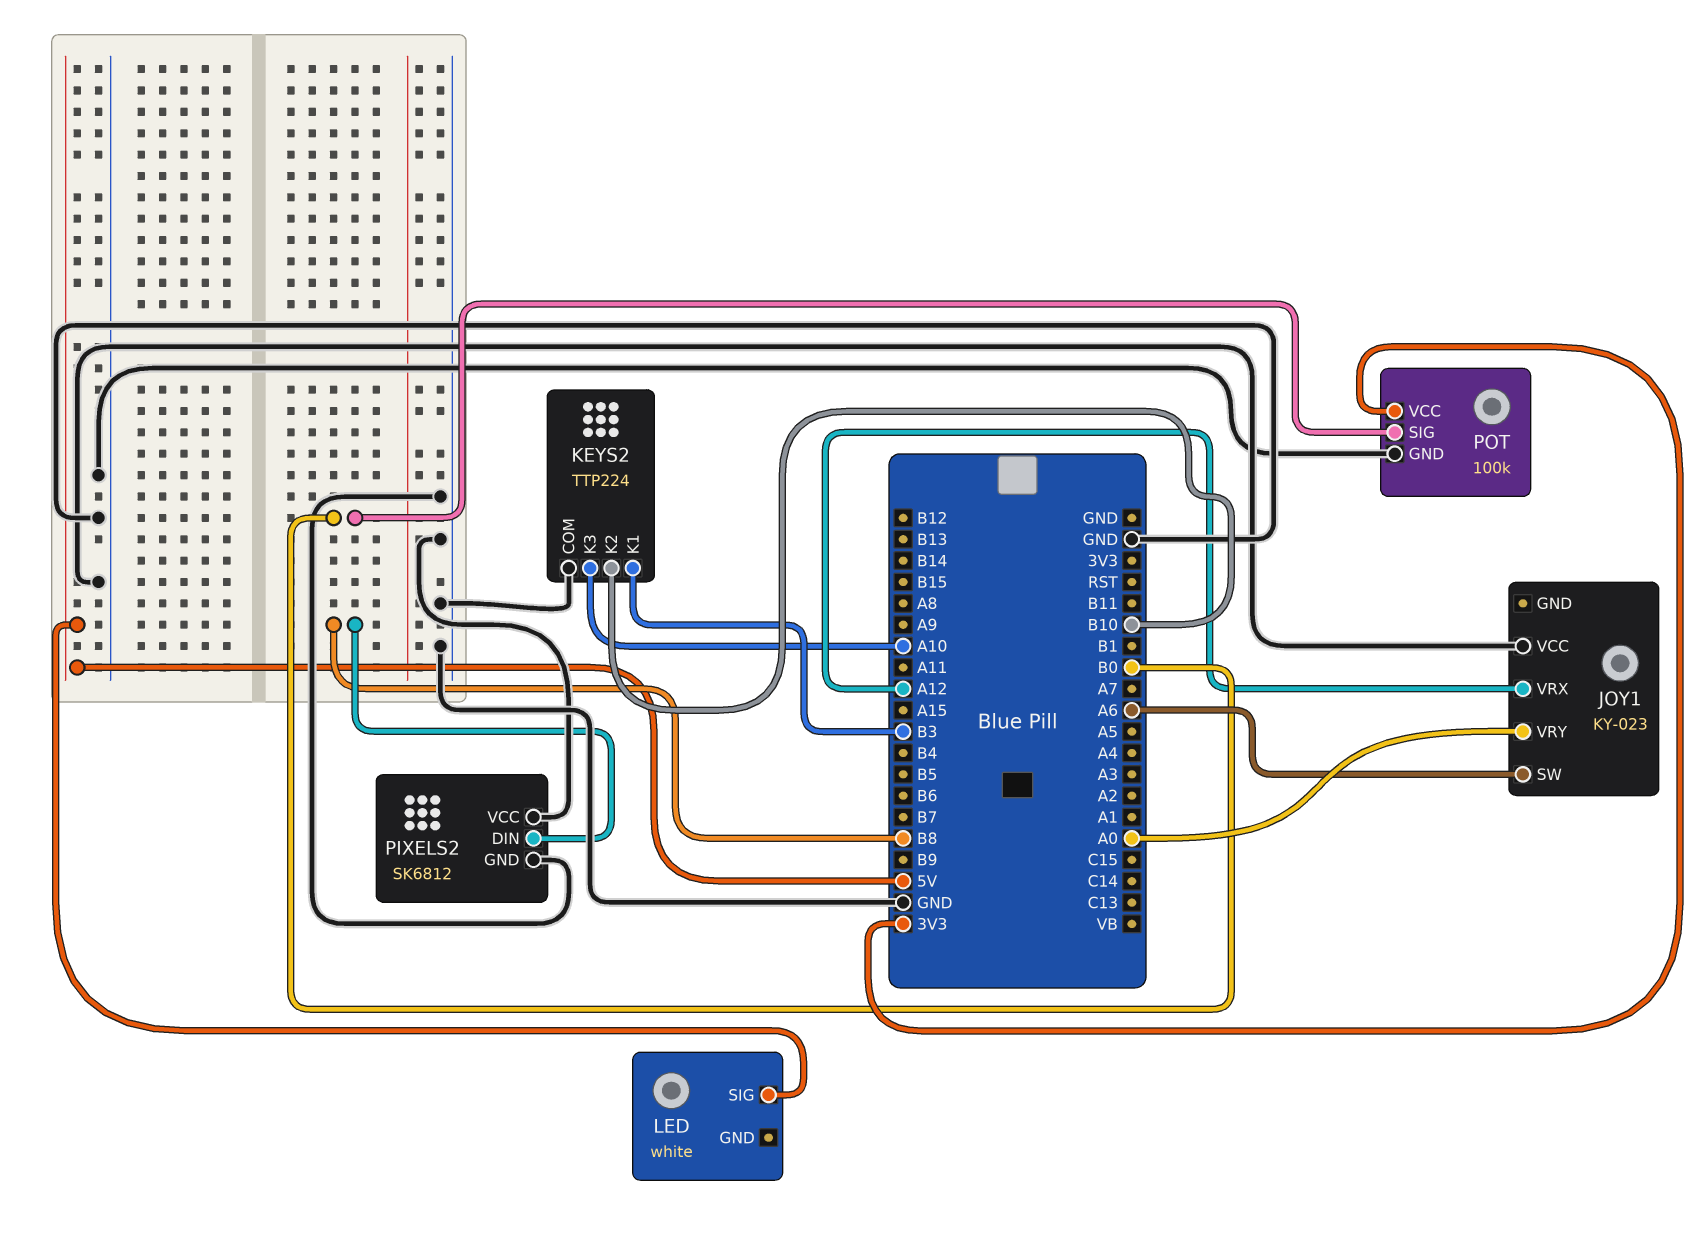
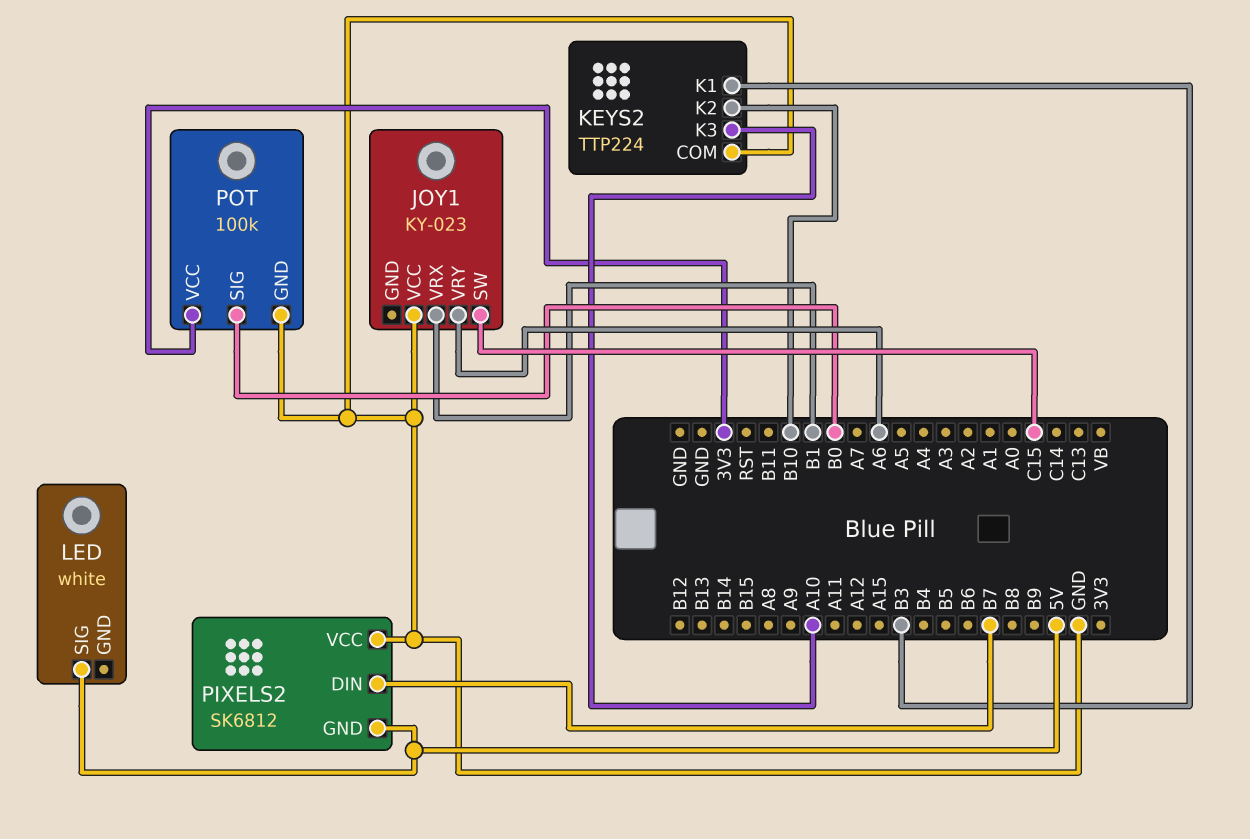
JOY1 pin SW: A6 -> C15
JOY1 pin VRX: A12 -> B1
JOY1 pin VRY: A0 -> A6
PIXELS2 pin DIN: B8 -> B7
PIXELS2 pin GND: GND -> 5V

